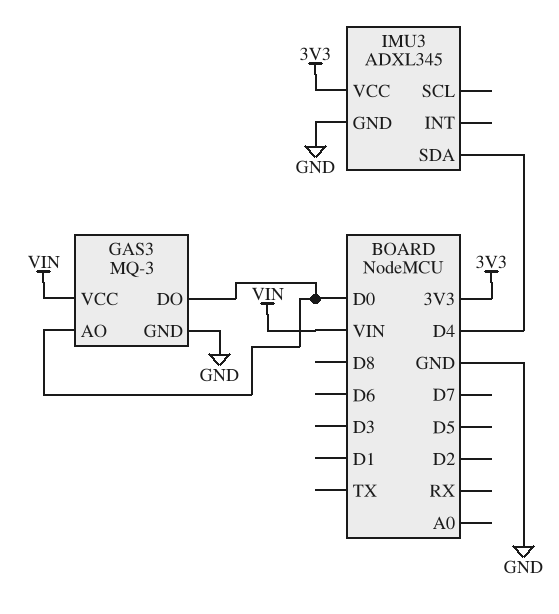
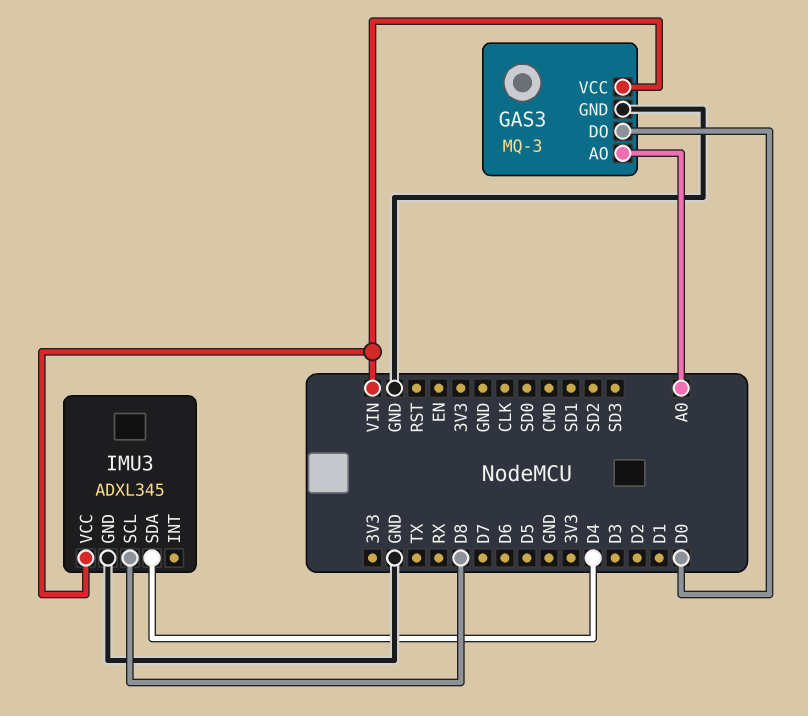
GAS3 pin AO: D0 -> A0
IMU3 pin SCL: none -> D8
IMU3 pin VCC: 3V3 -> VIN

